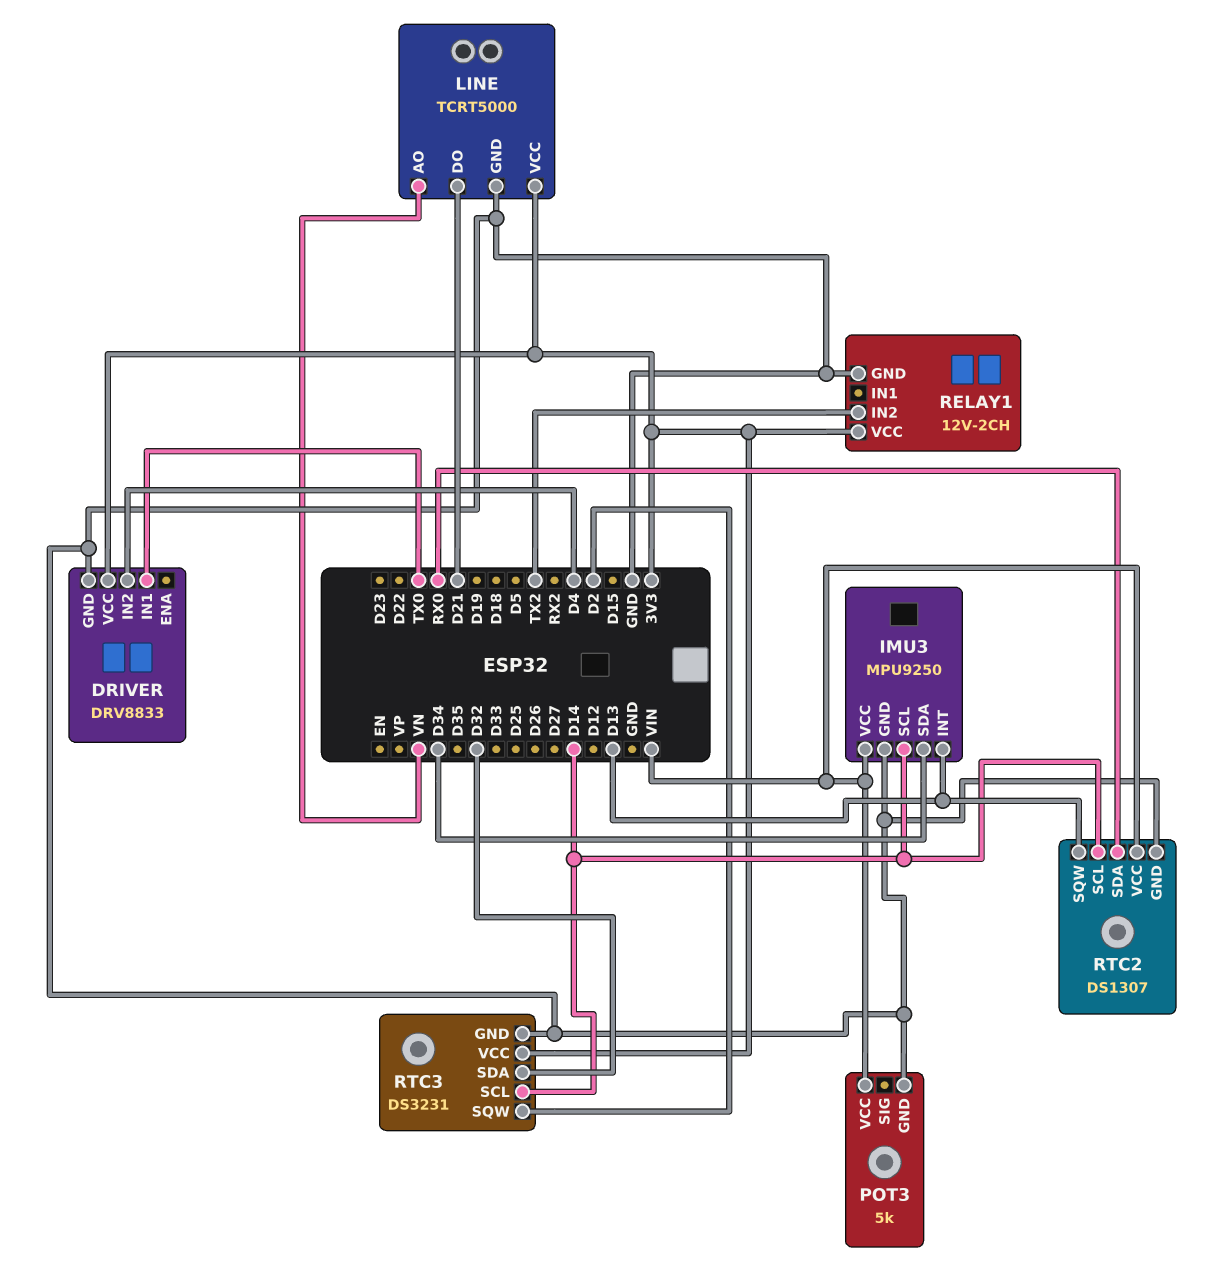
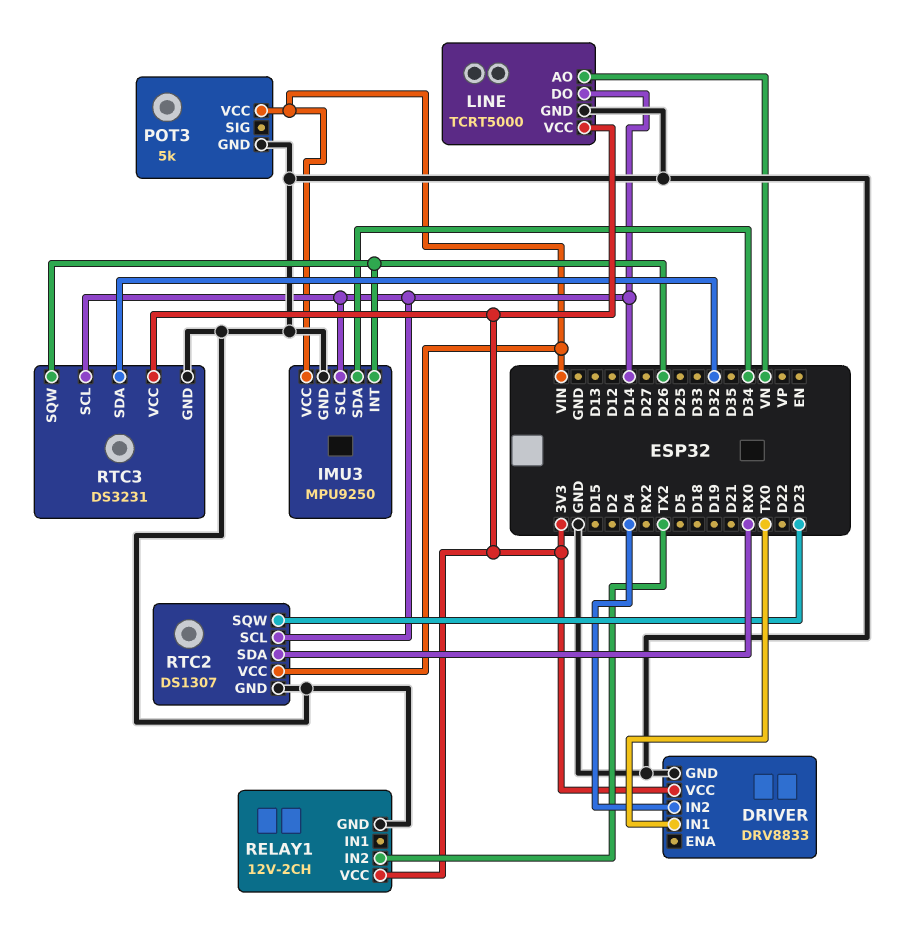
IMU3 pin INT: D13 -> D26
LINE pin DO: D21 -> D14
RTC2 pin SQW: D13 -> D23
RTC3 pin SQW: D2 -> D26

